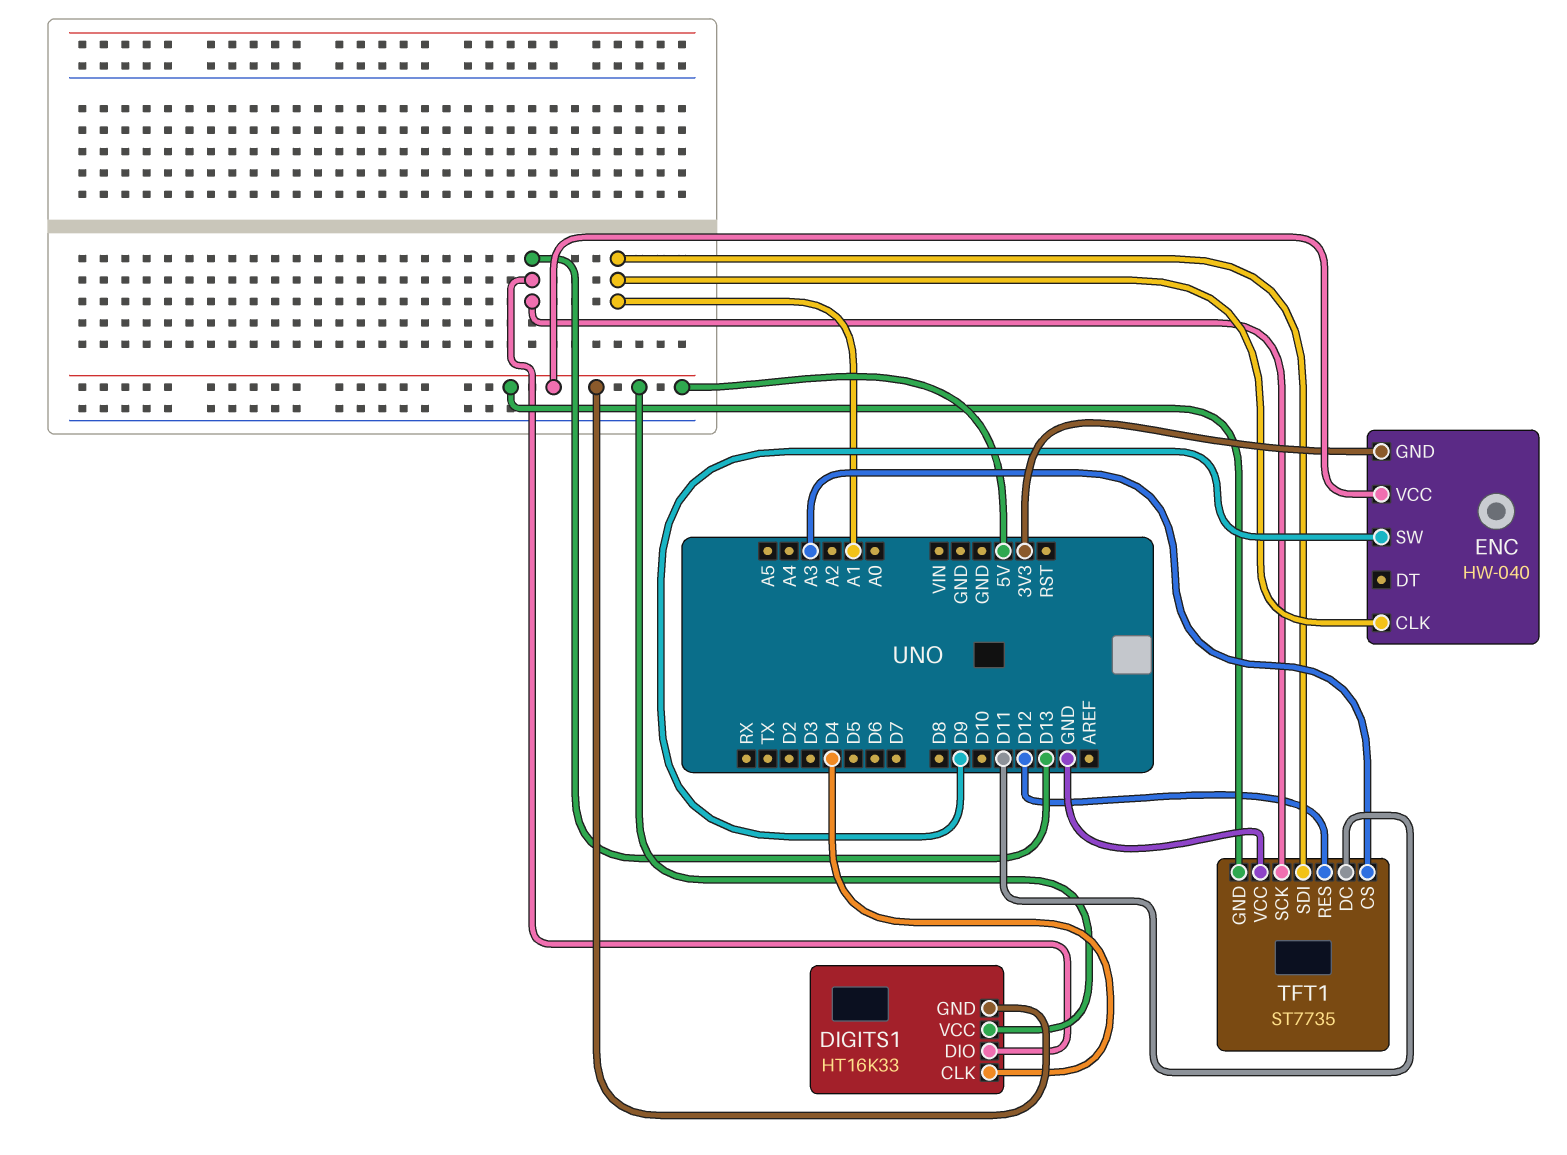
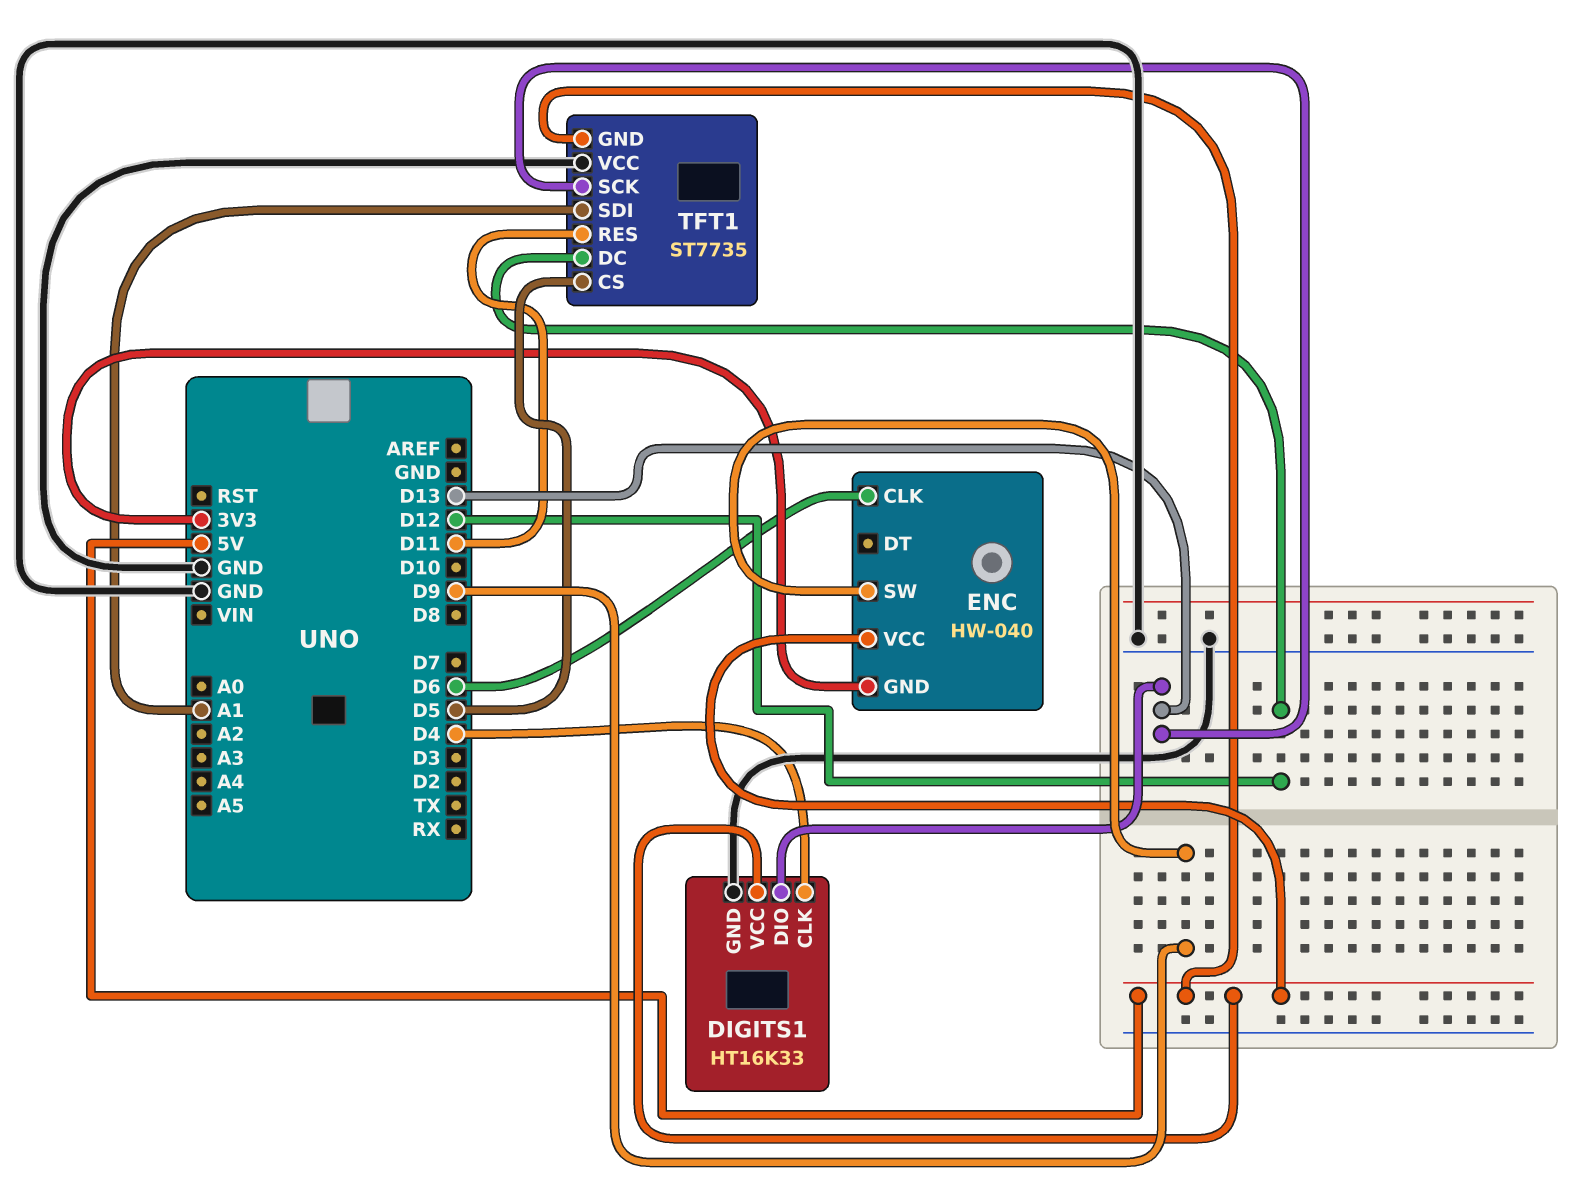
DIGITS1 pin GND: 5V -> GND
ENC pin CLK: A1 -> D6
TFT1 pin CS: A3 -> D5
TFT1 pin DC: D11 -> D12
TFT1 pin RES: D12 -> D11

